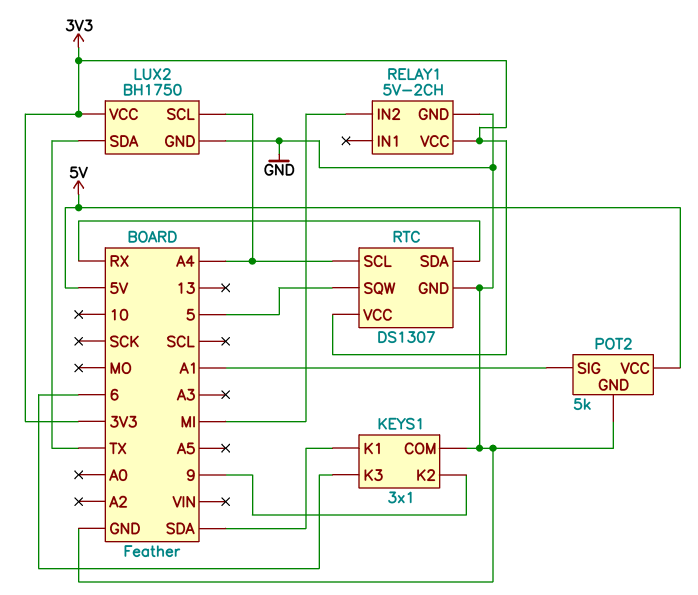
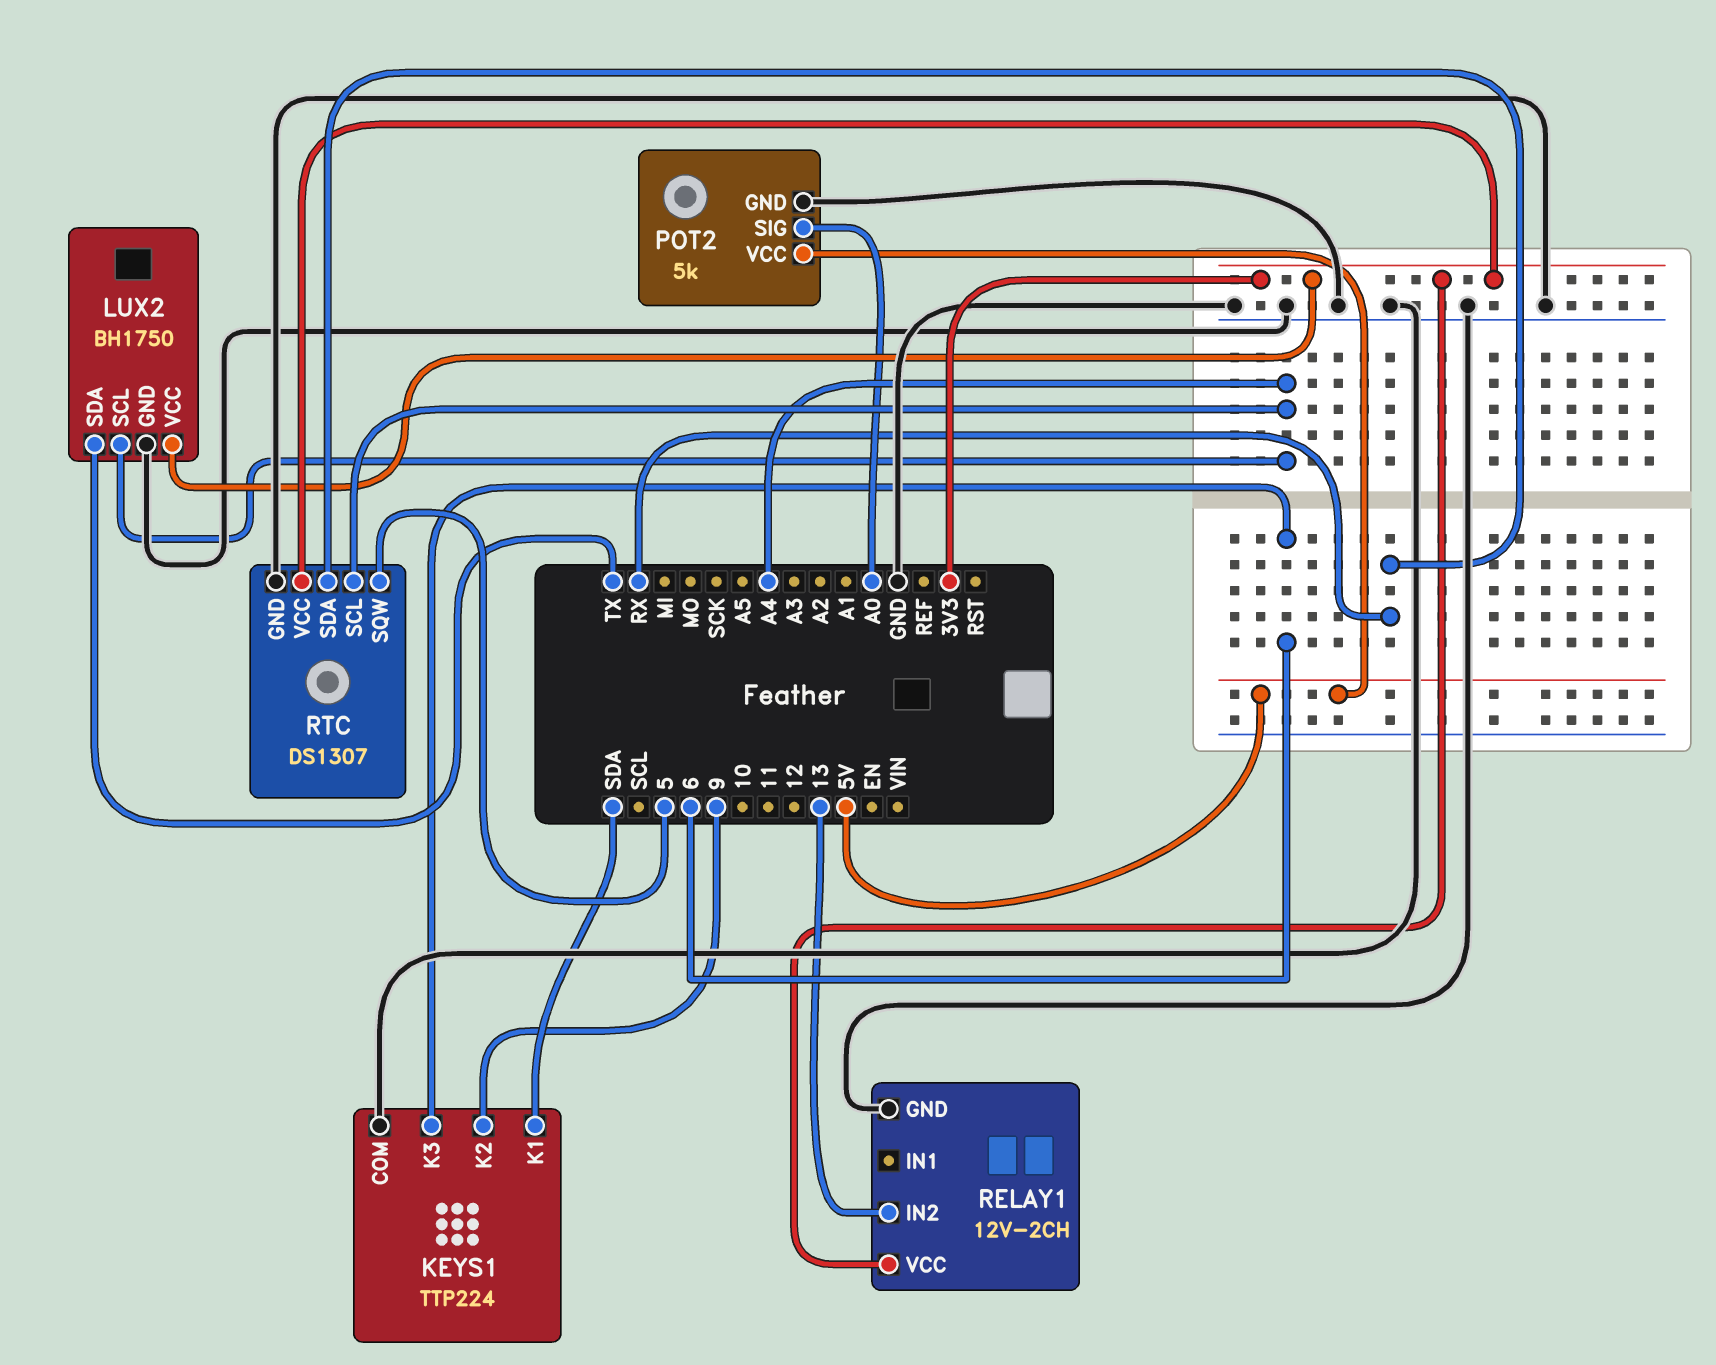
KEYS1: 3x1 -> TTP224
POT2 pin SIG: A1 -> A0
RELAY1: 5V-2CH -> 12V-2CH
RELAY1 pin IN2: MI -> 13

